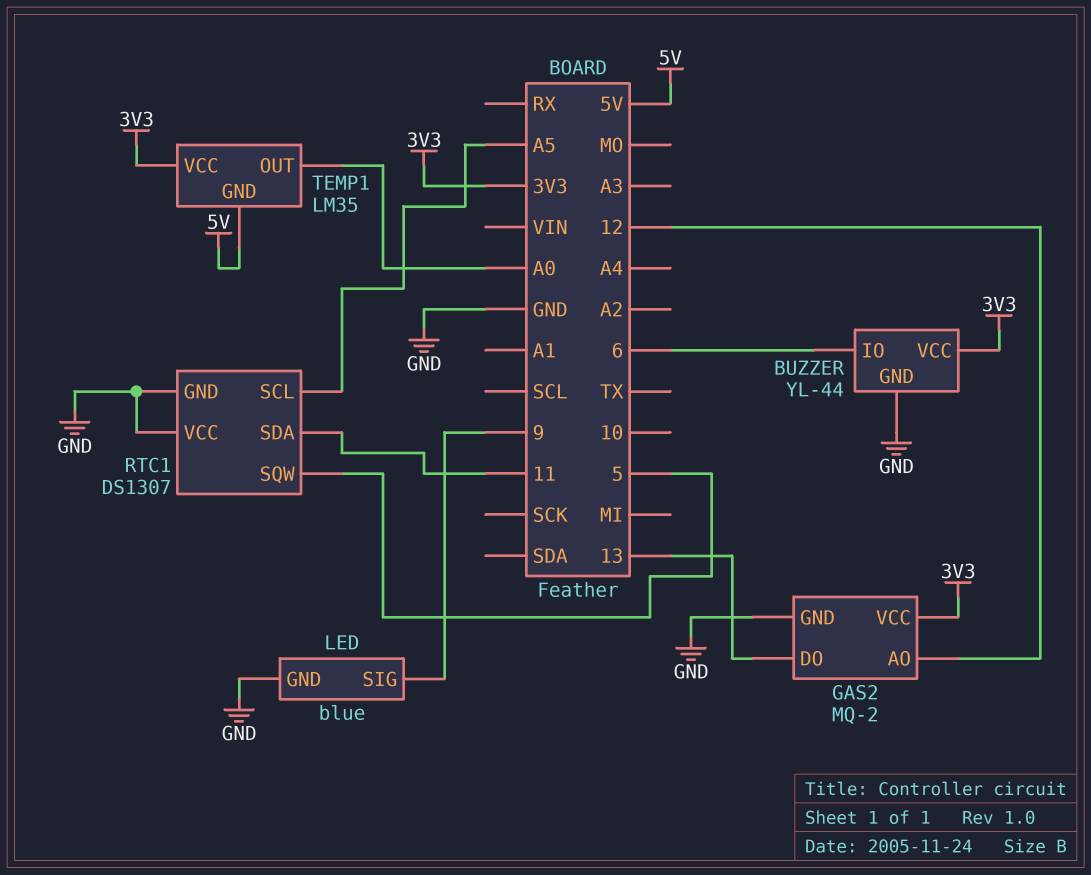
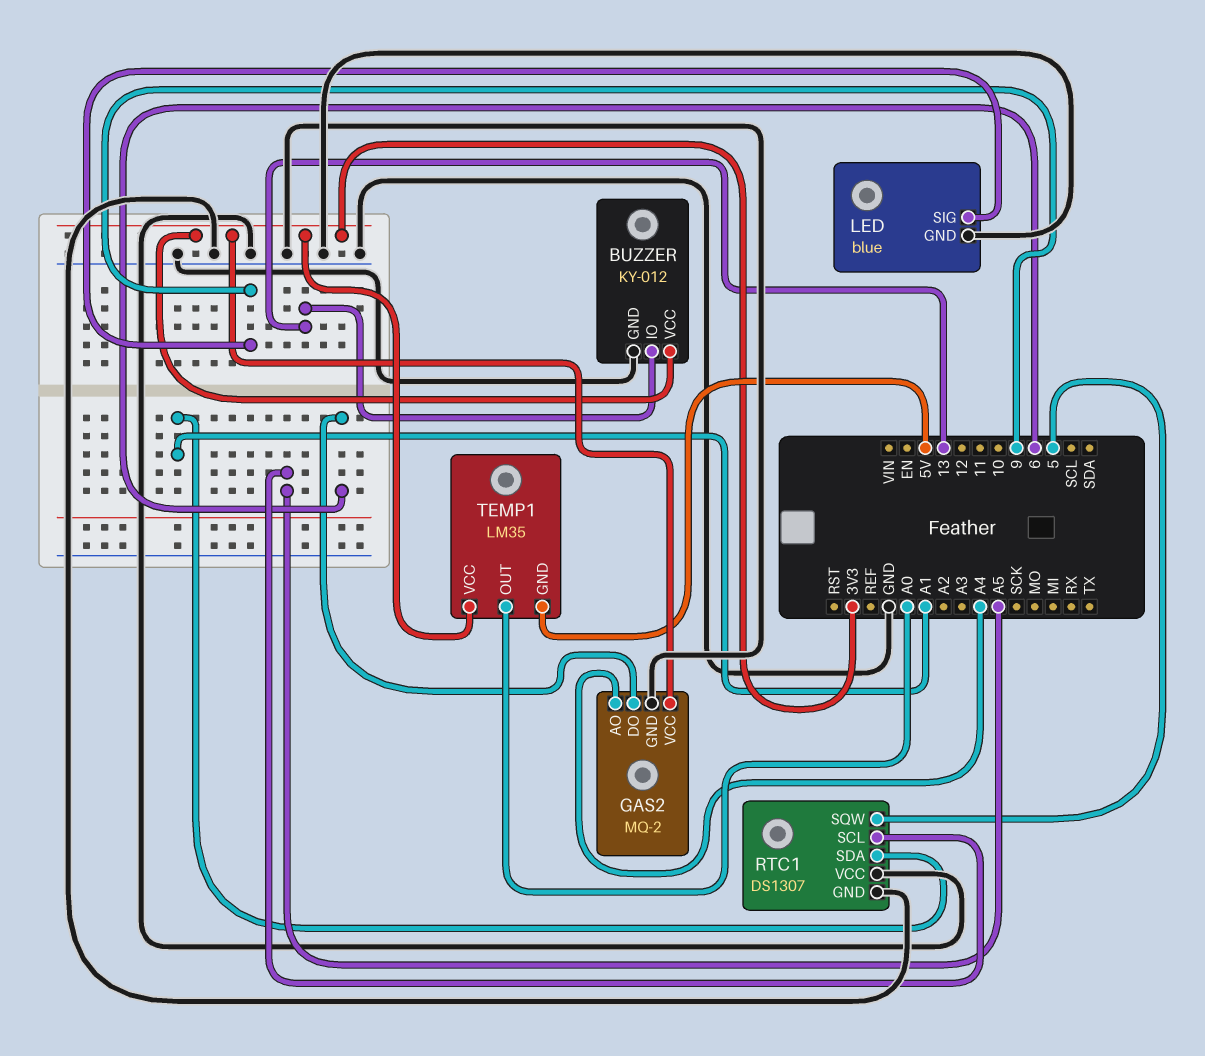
BUZZER: YL-44 -> KY-012
BUZZER pin IO: 6 -> 13
GAS2 pin AO: 12 -> A4
GAS2 pin DO: 13 -> 6
RTC1 pin SDA: 11 -> A1

